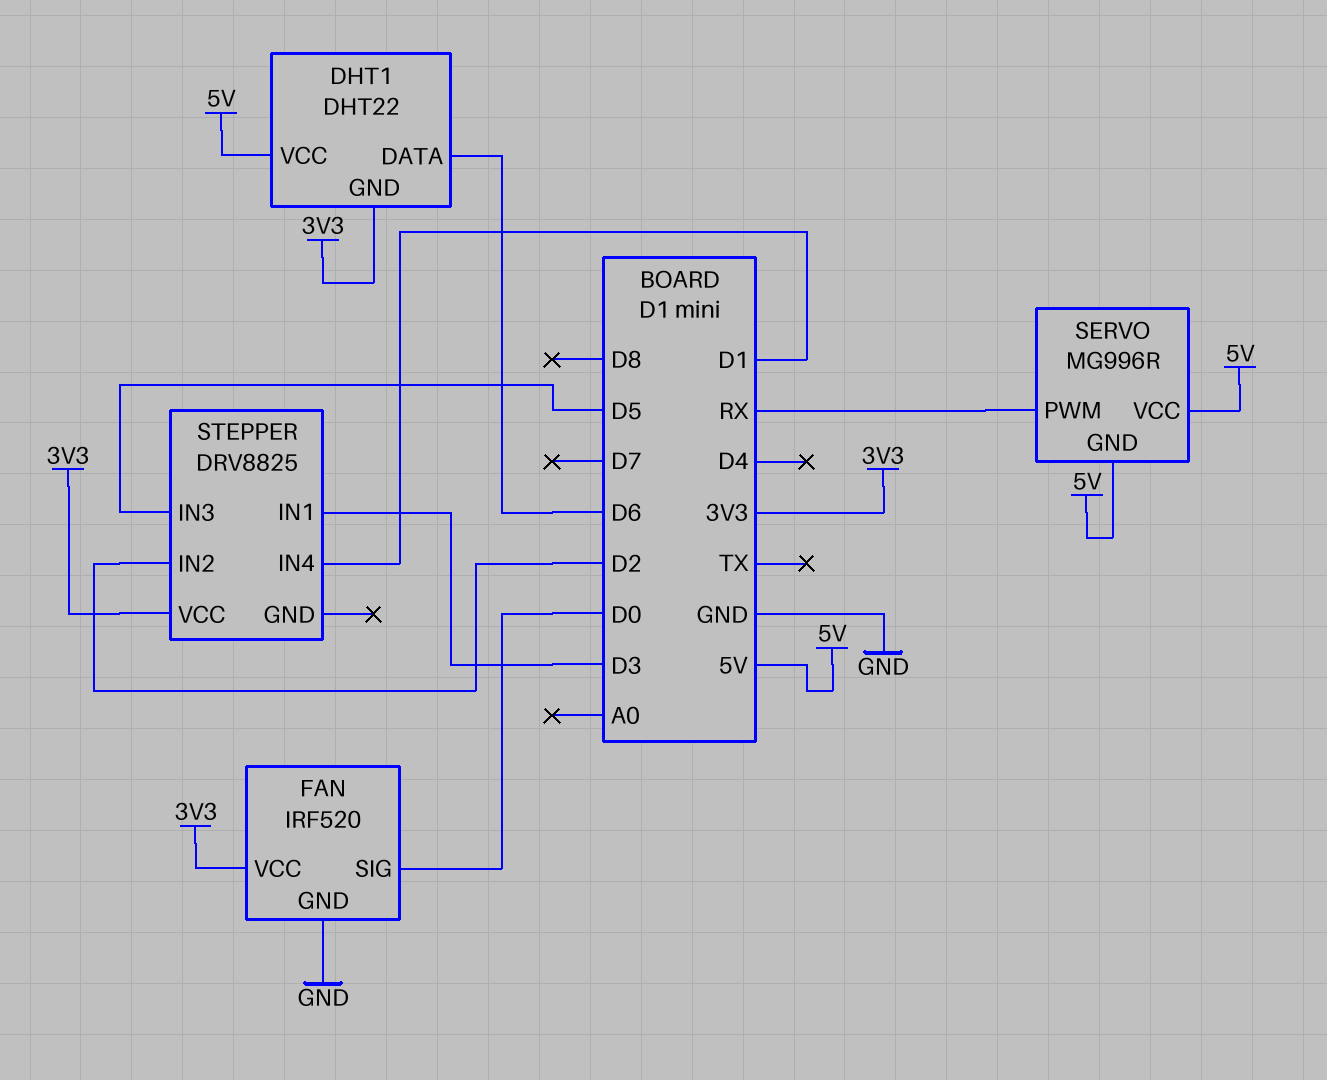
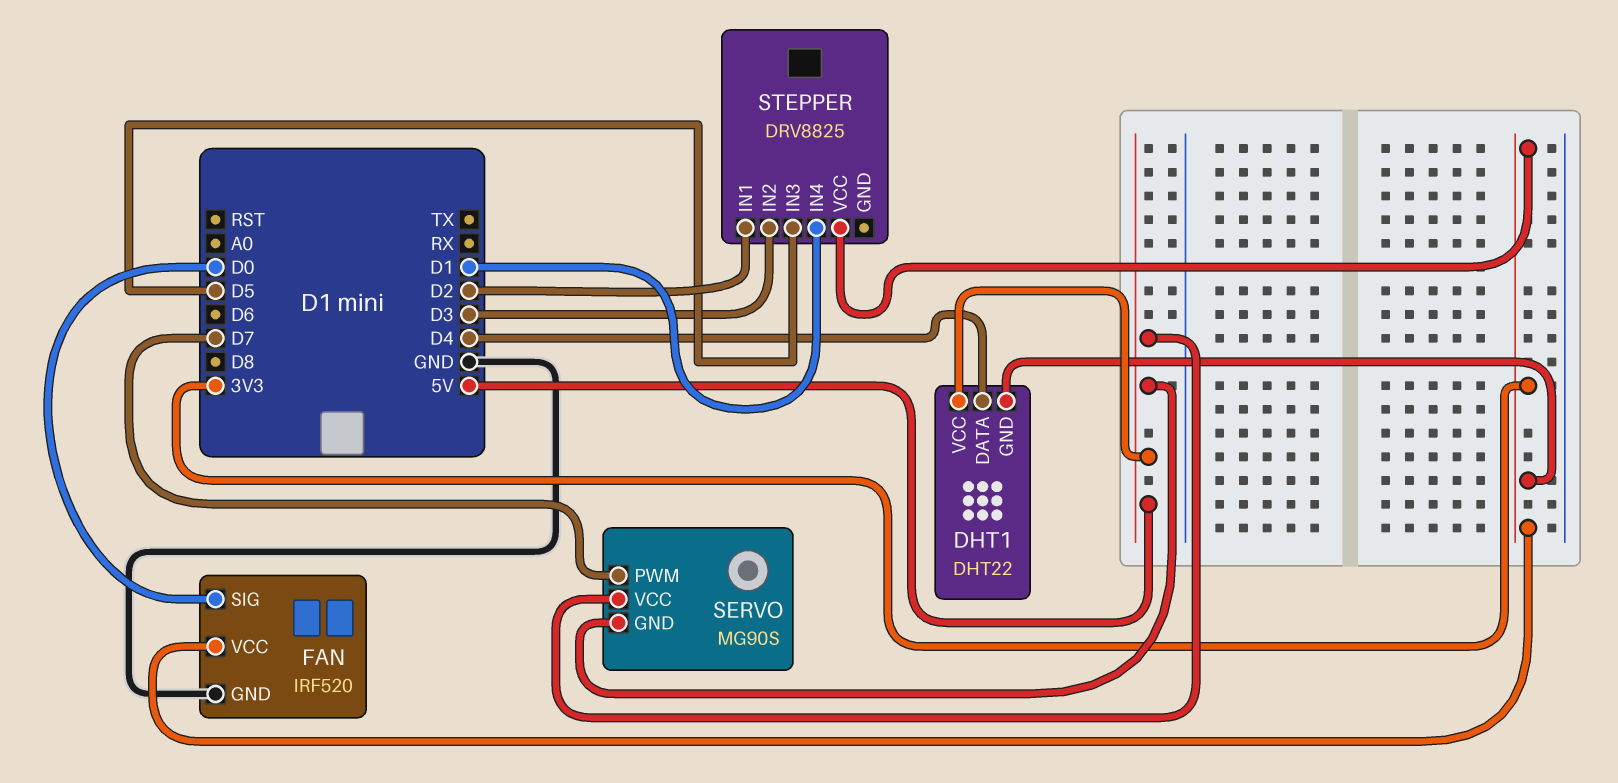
DHT1 pin DATA: D6 -> D4
SERVO: MG996R -> MG90S
SERVO pin PWM: RX -> D7
STEPPER pin IN1: D3 -> D2
STEPPER pin IN2: D2 -> D3

